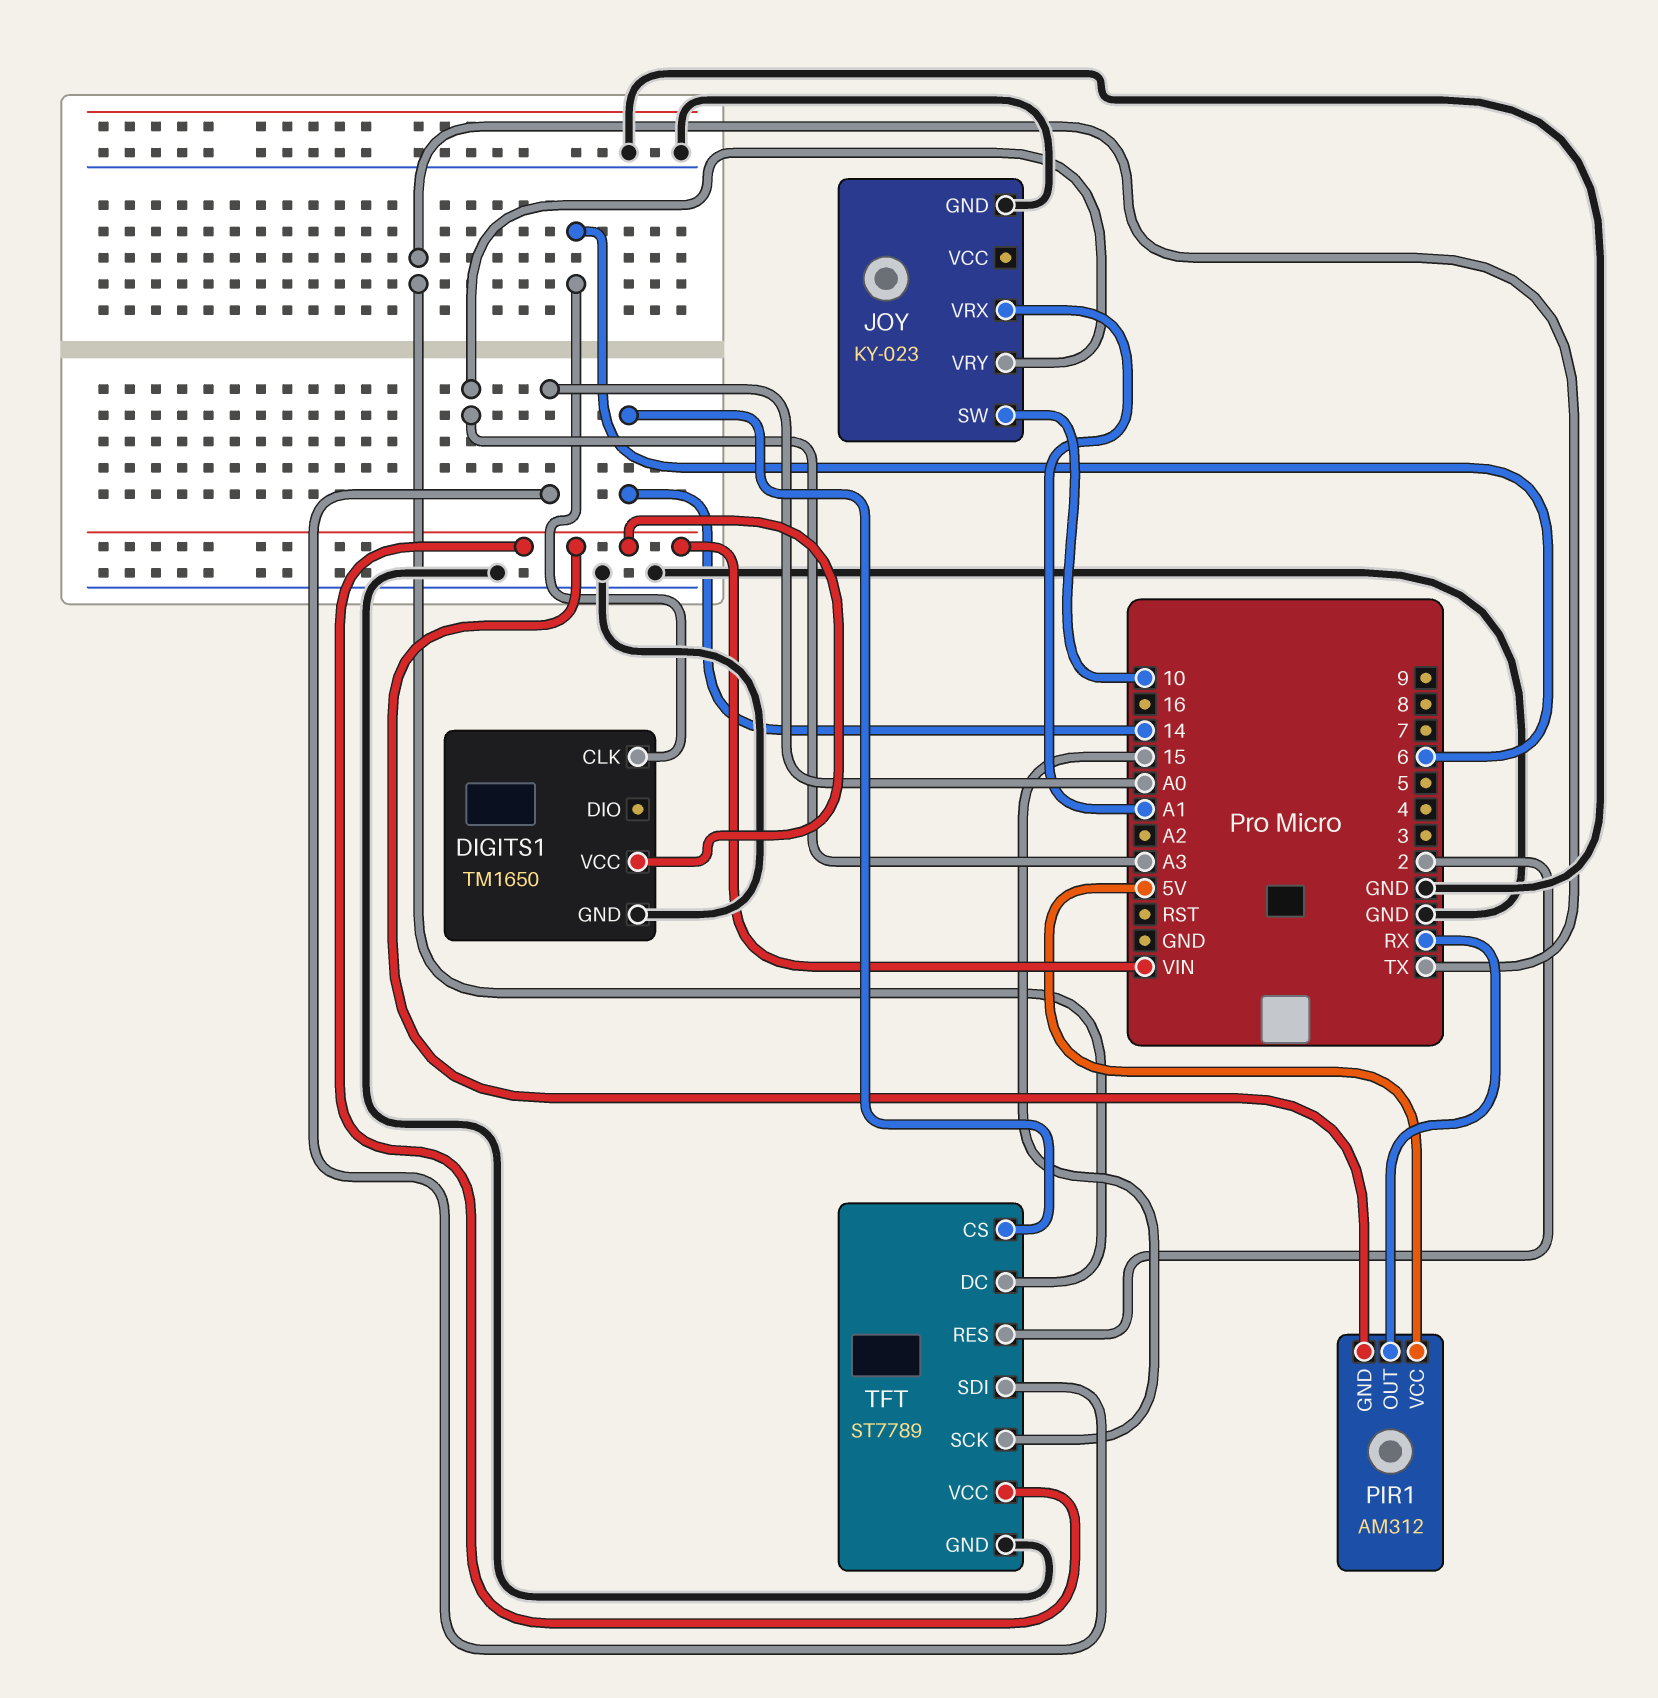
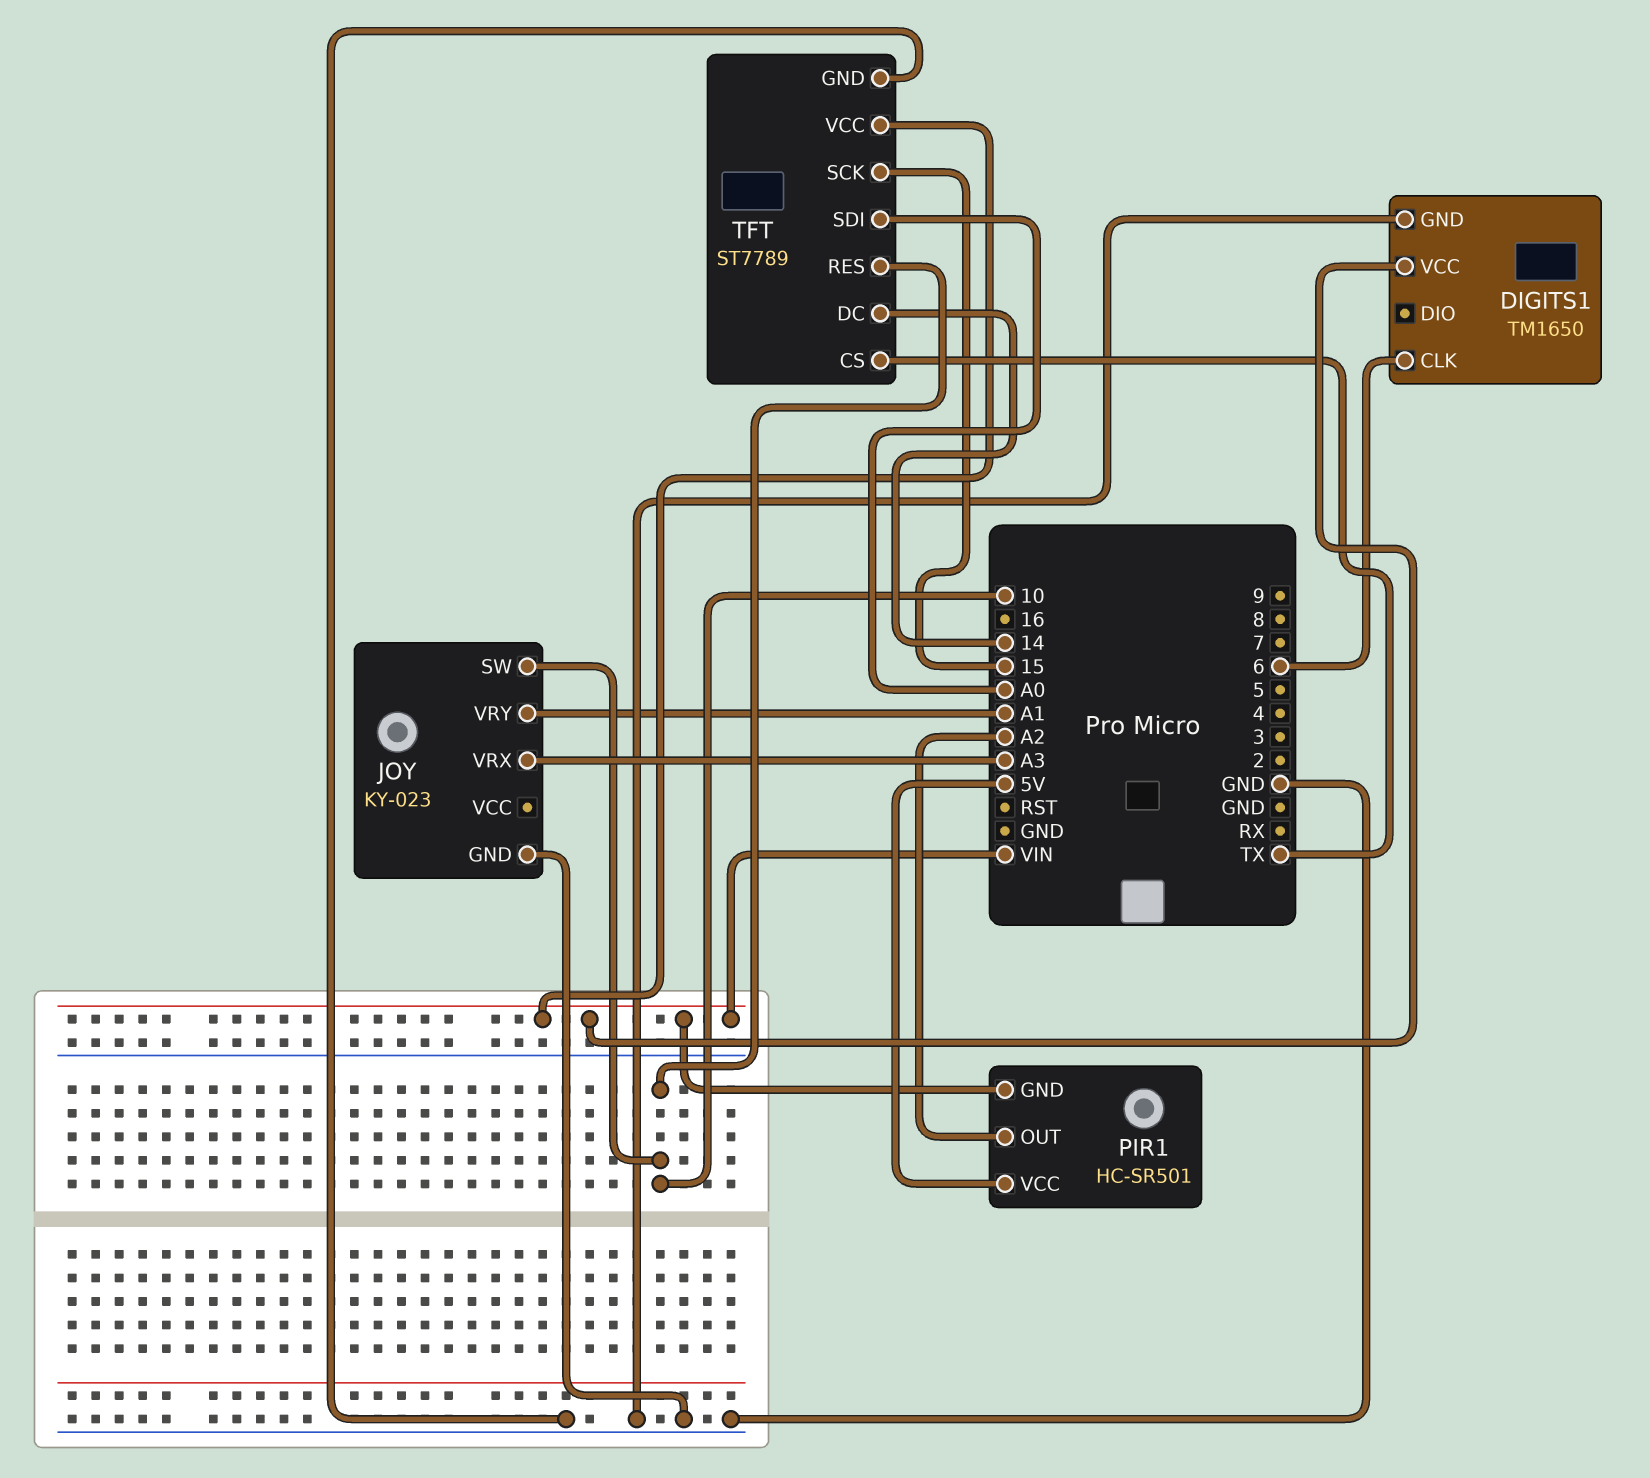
JOY pin VRX: A1 -> A3
JOY pin VRY: A3 -> A1
PIR1: AM312 -> HC-SR501
PIR1 pin OUT: RX -> A2
TFT pin CS: 14 -> TX
TFT pin DC: TX -> 14
TFT pin RES: 2 -> 10

